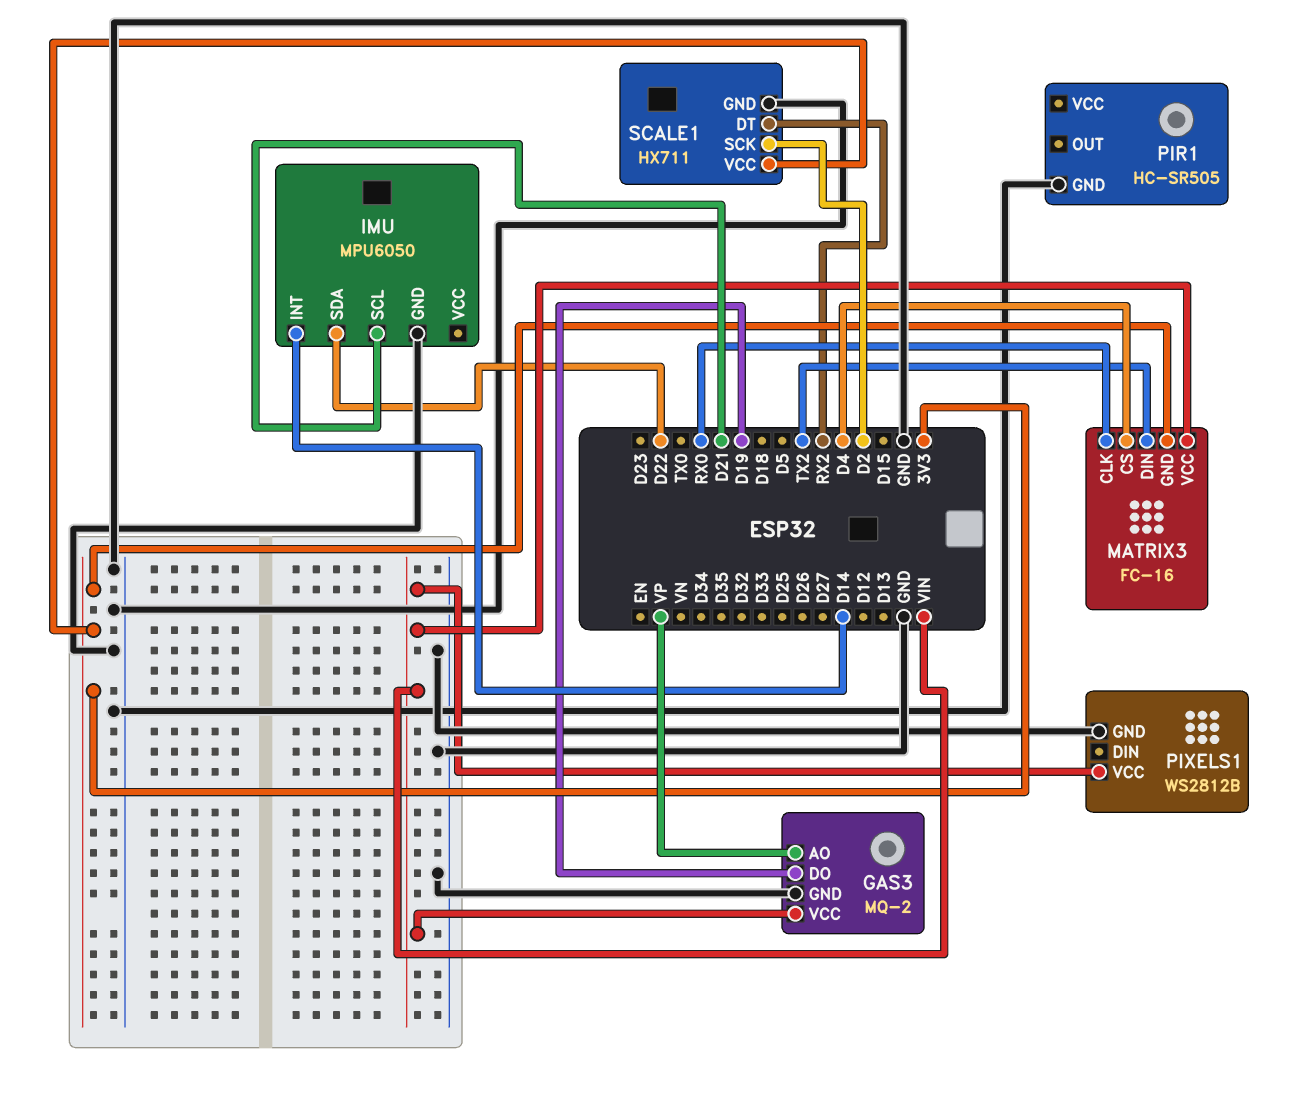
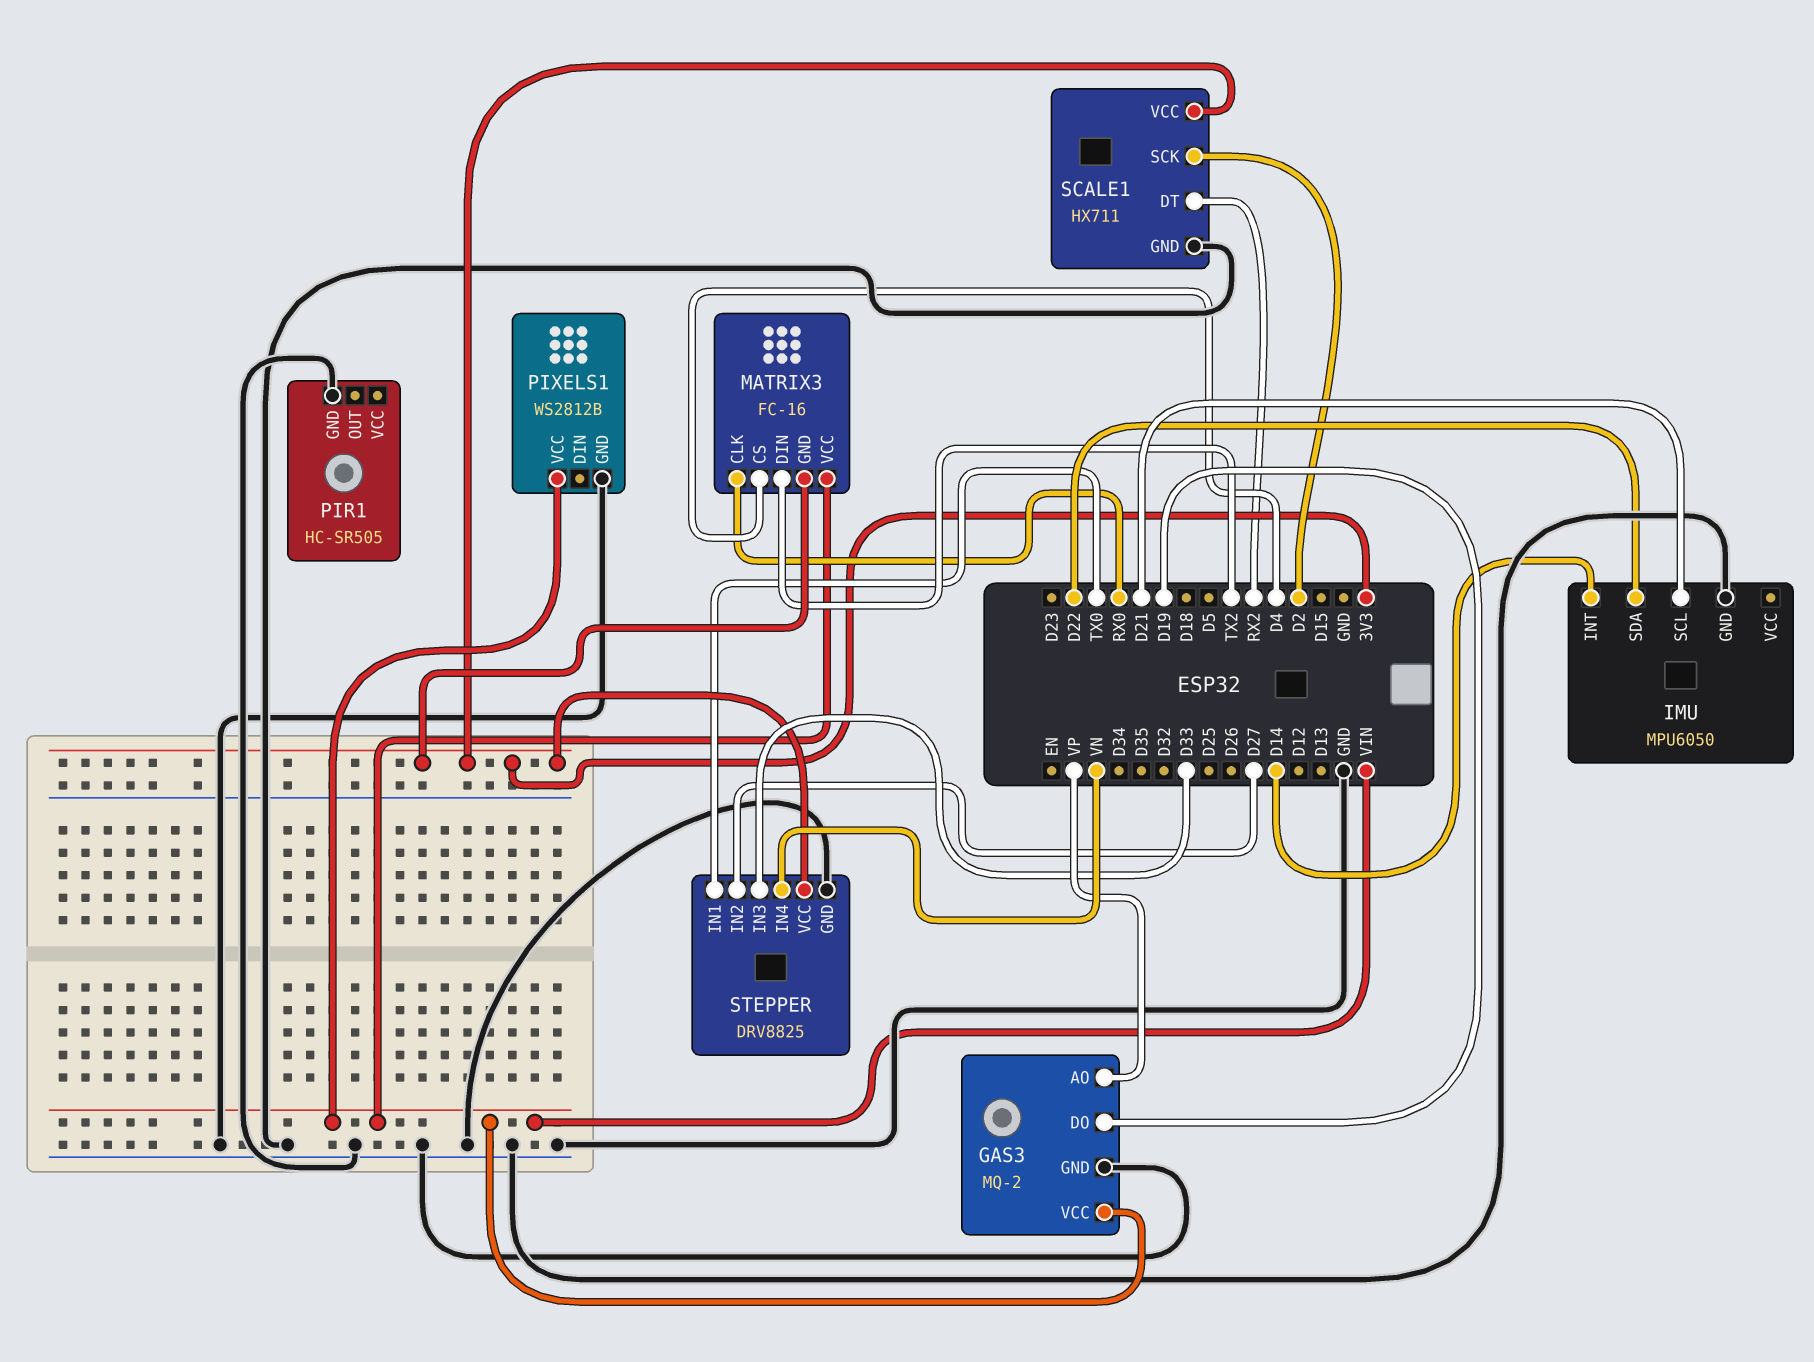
STEPPER: none -> DRV8825
STEPPER pin GND: none -> GND
STEPPER pin IN1: none -> TX0
STEPPER pin IN2: none -> D27
STEPPER pin IN3: none -> D33
STEPPER pin IN4: none -> VN
STEPPER pin VCC: none -> 3V3

